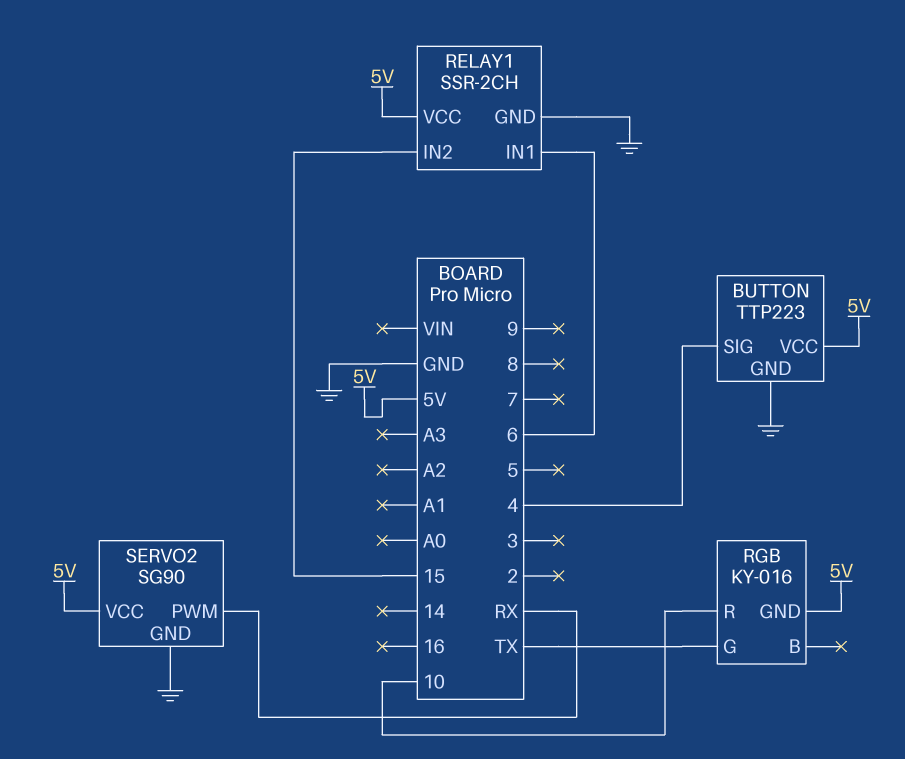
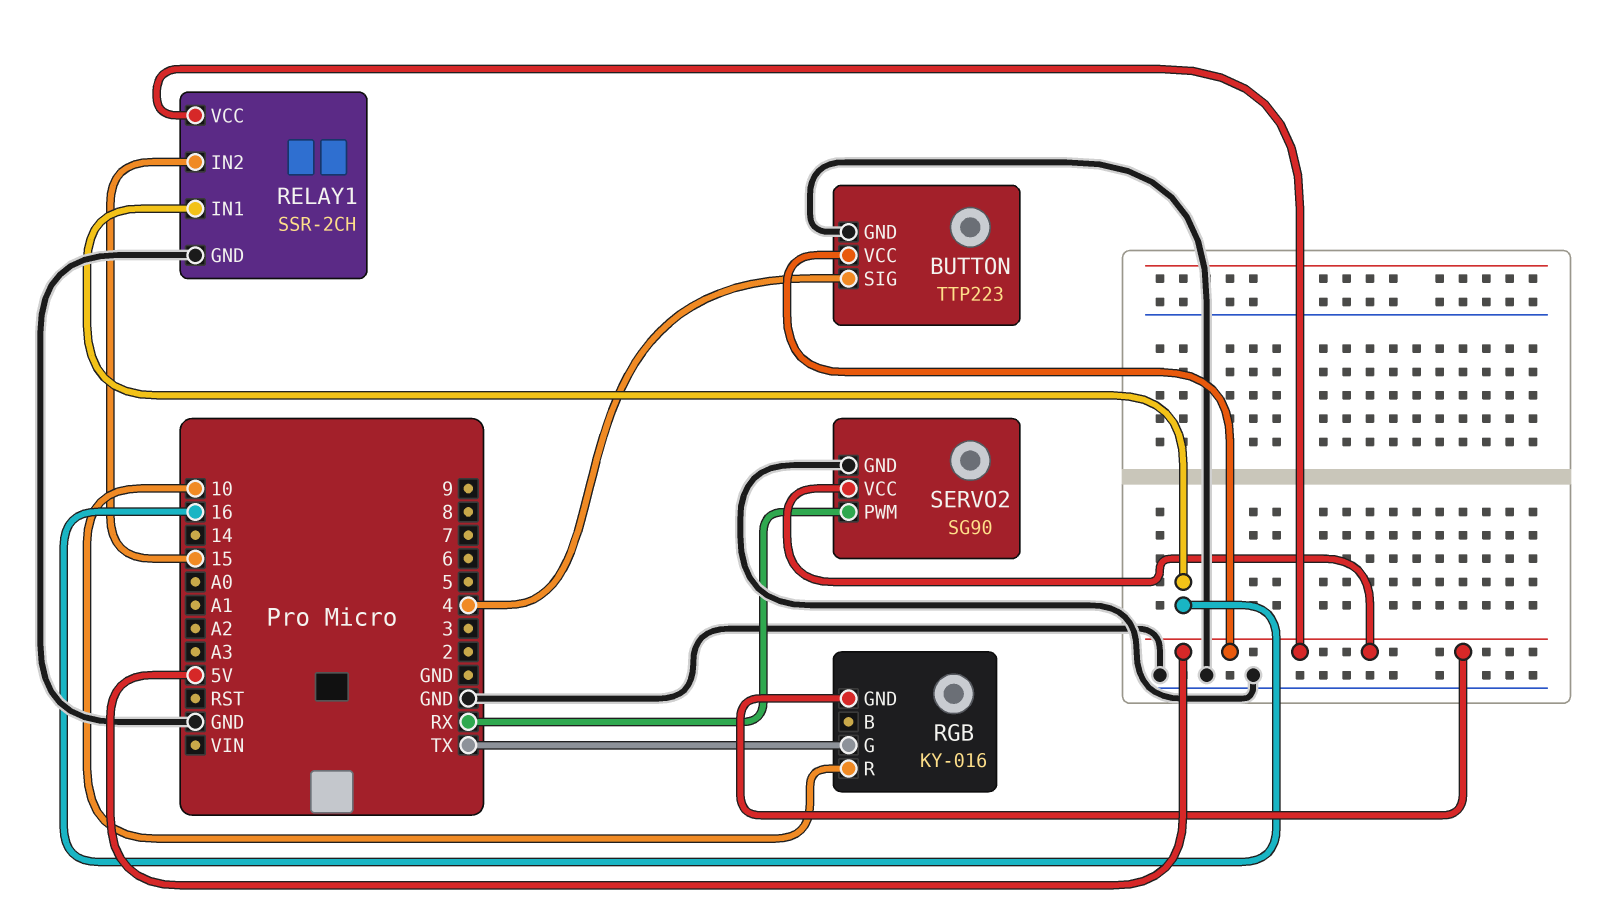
RELAY1 pin IN1: 6 -> 16

